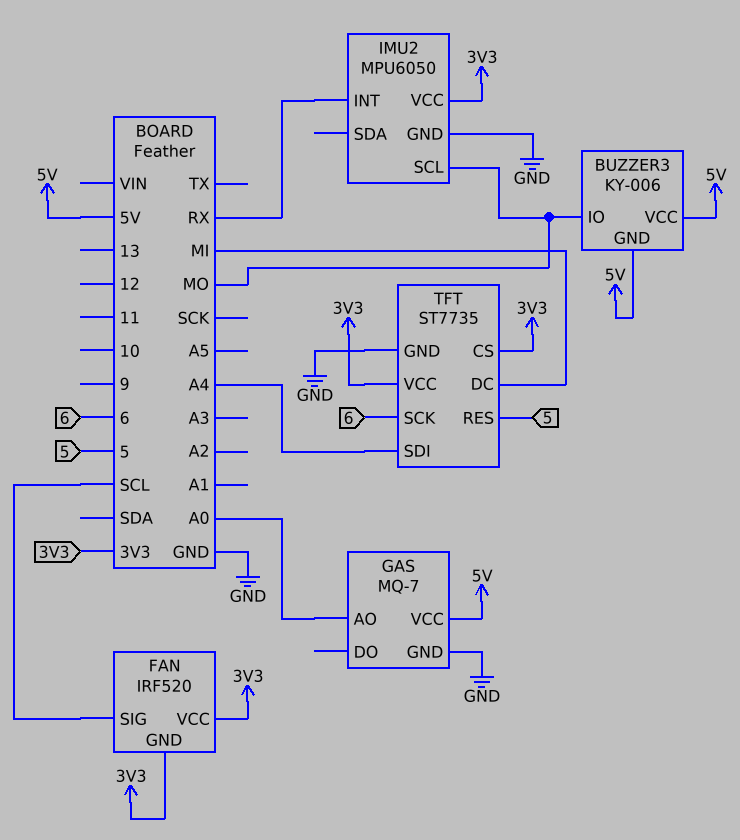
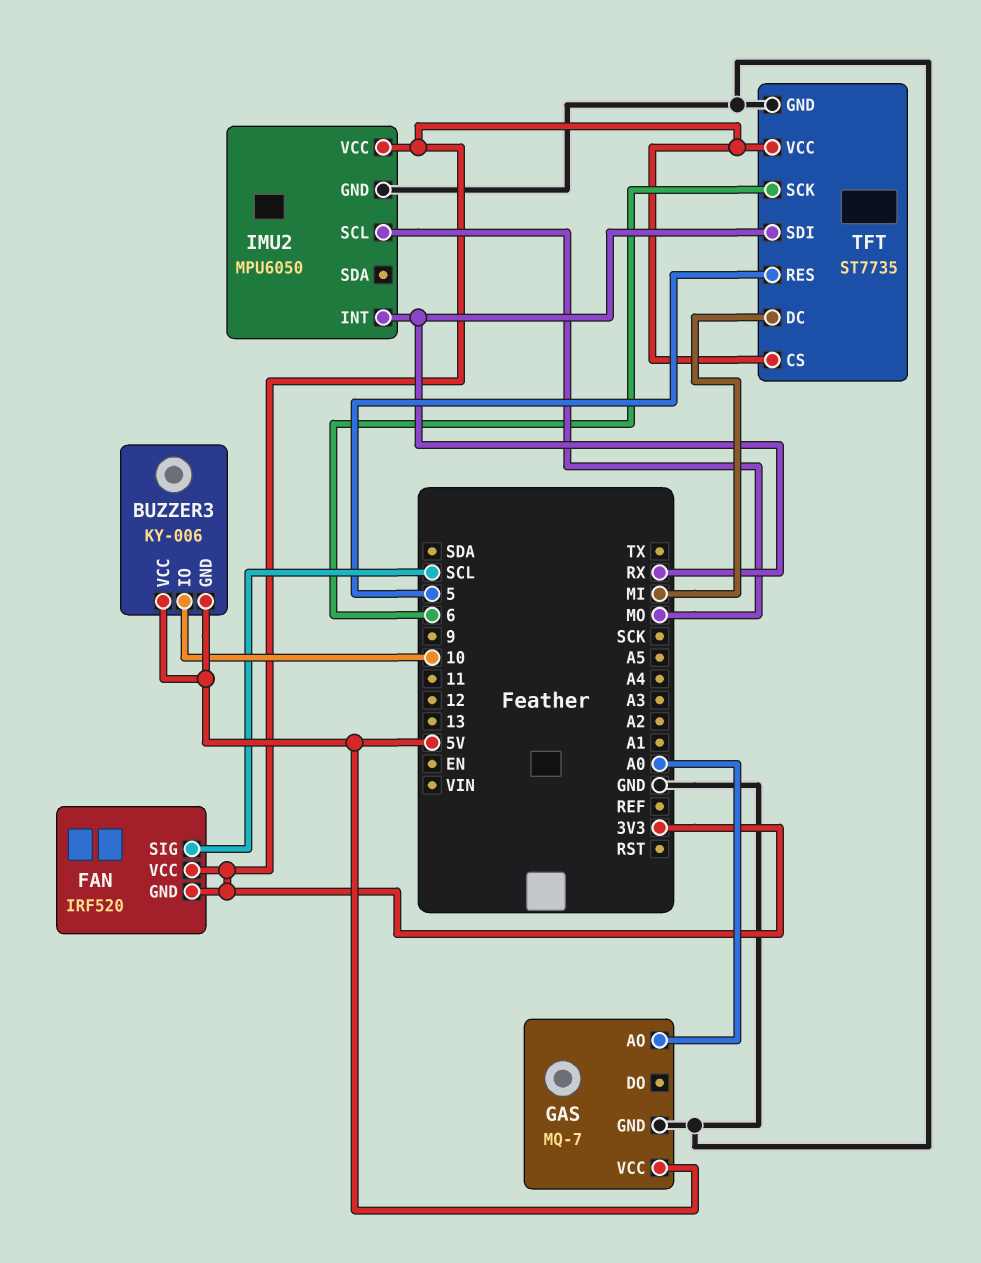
BUZZER3 pin IO: MO -> 10
TFT pin SDI: A4 -> RX

